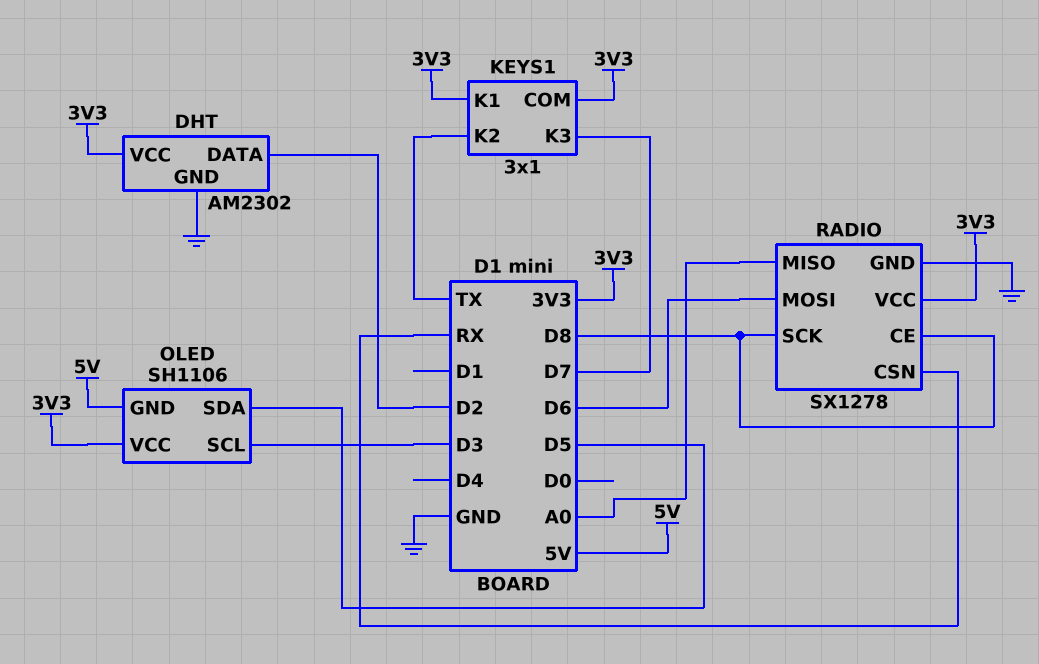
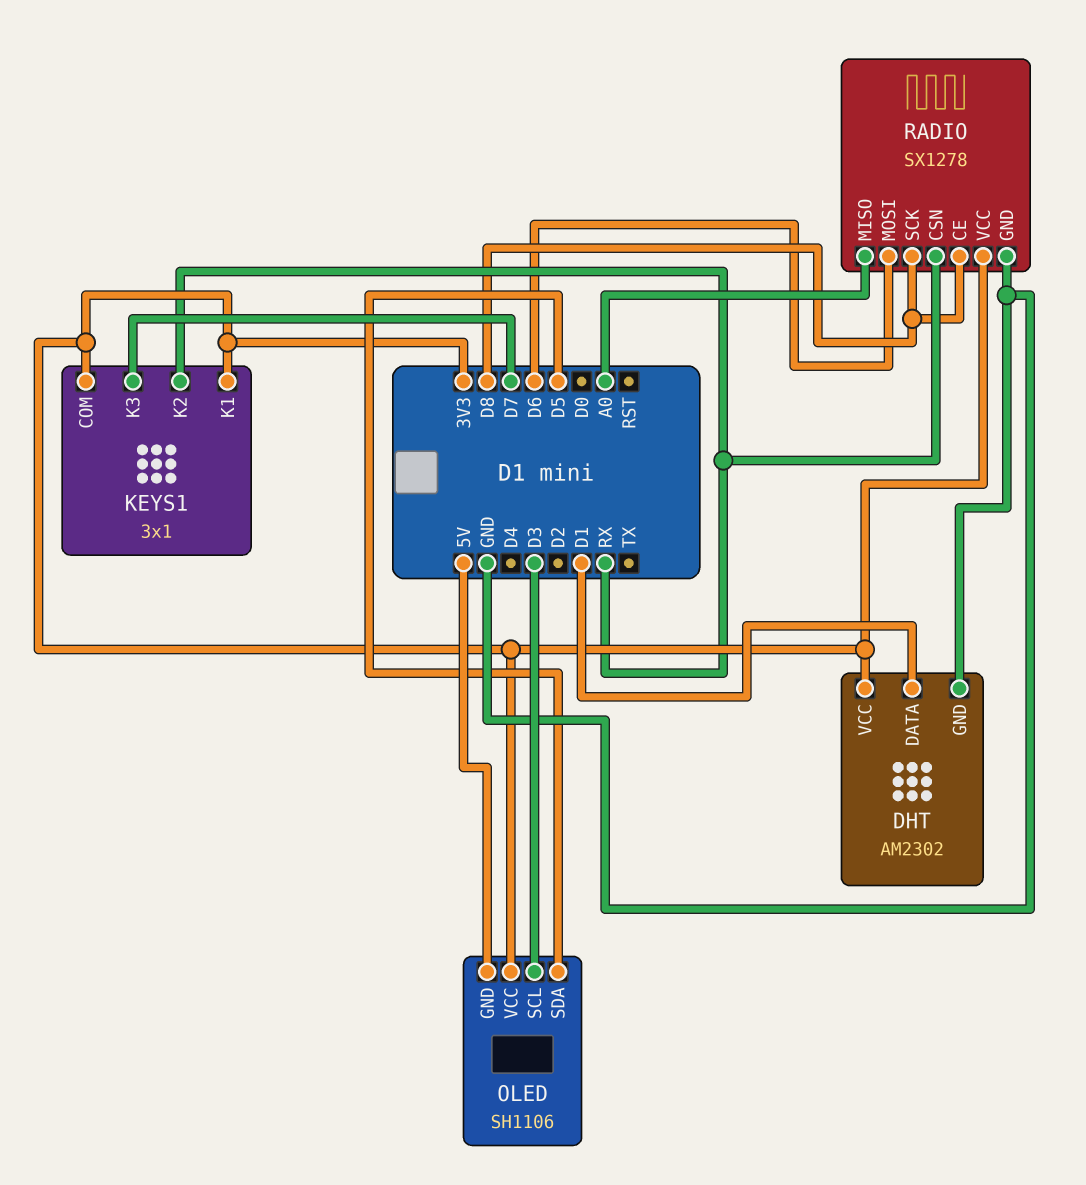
DHT pin DATA: D2 -> D1
KEYS1 pin K2: TX -> RX

